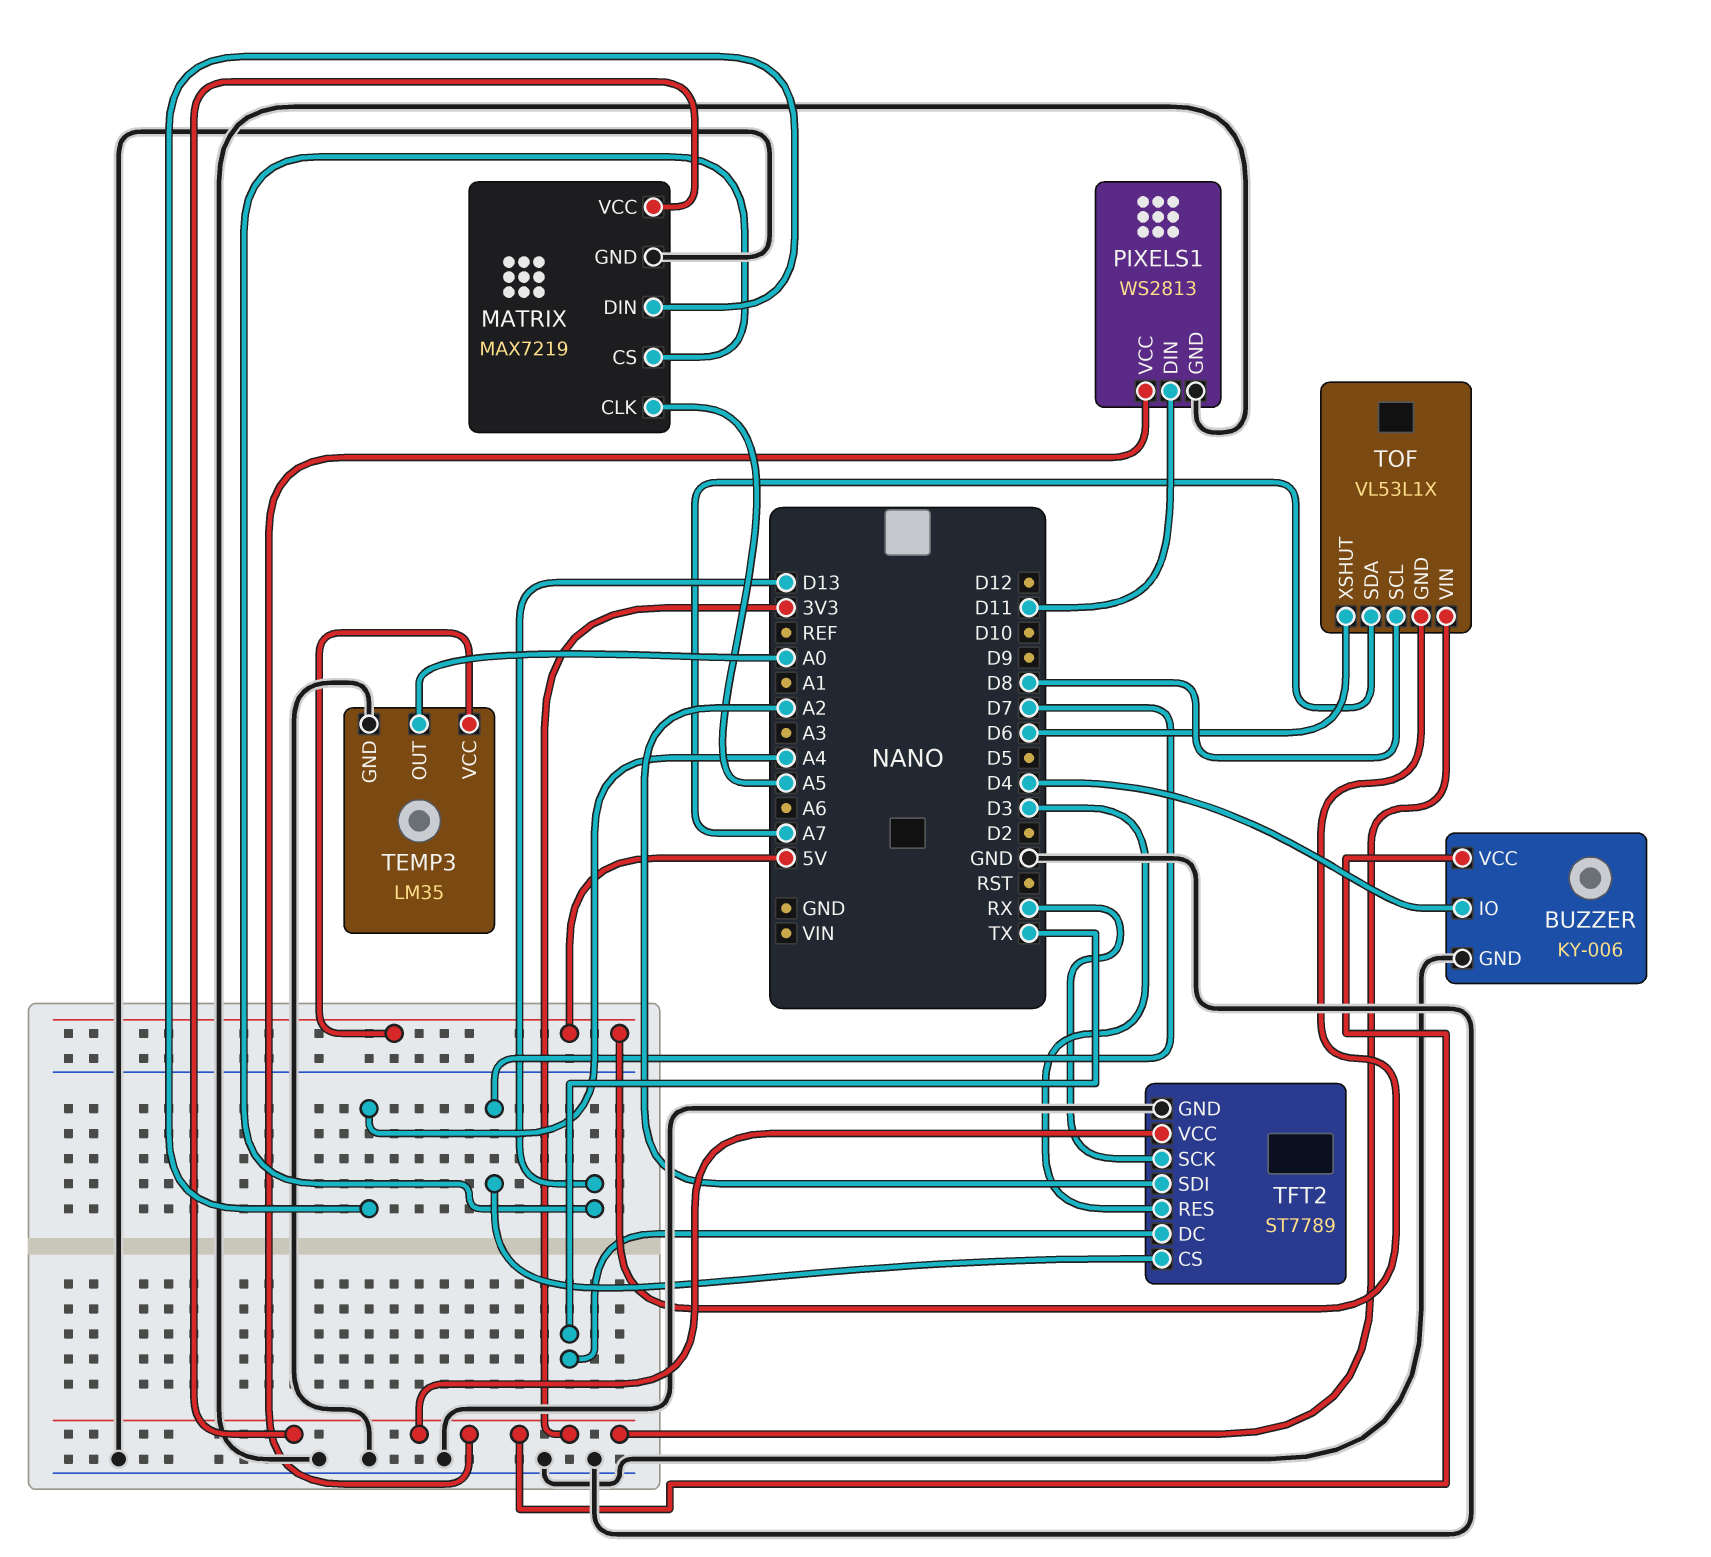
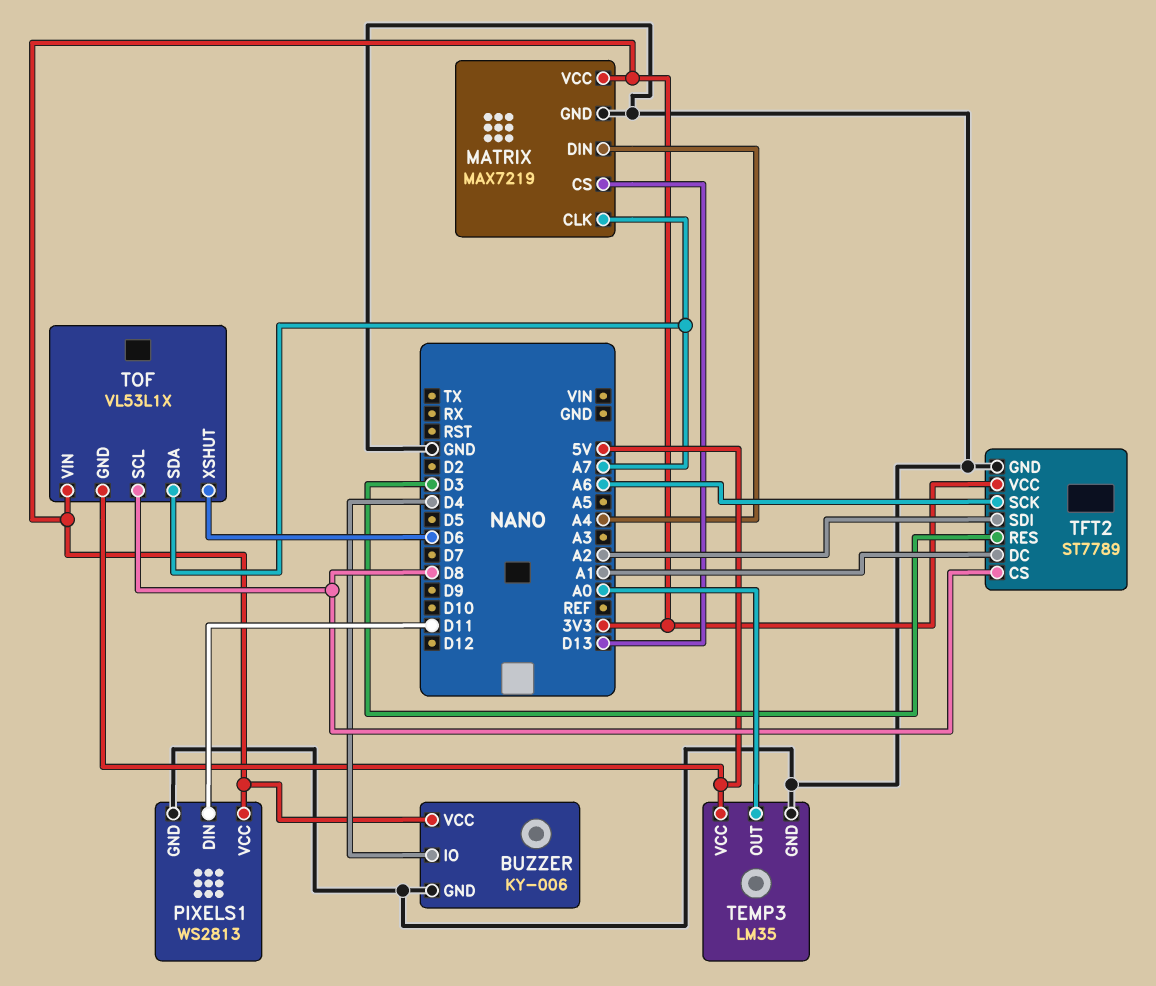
MATRIX pin CLK: A5 -> A7
TFT2 pin CS: D7 -> D8
TFT2 pin DC: TX -> A1
TFT2 pin SCK: RX -> A6

